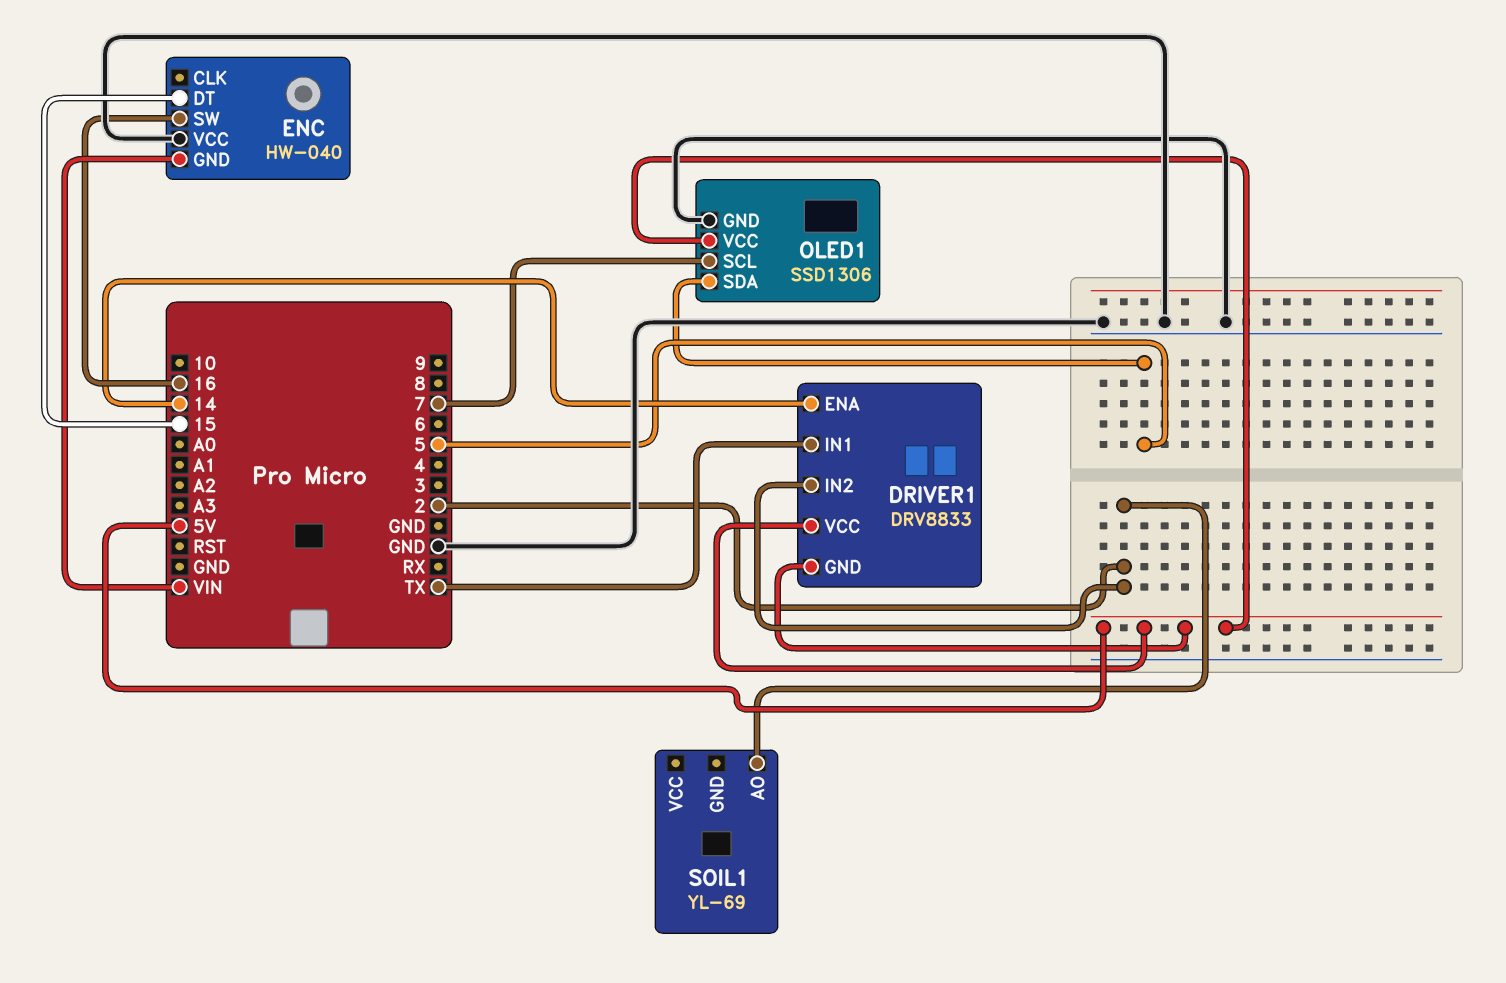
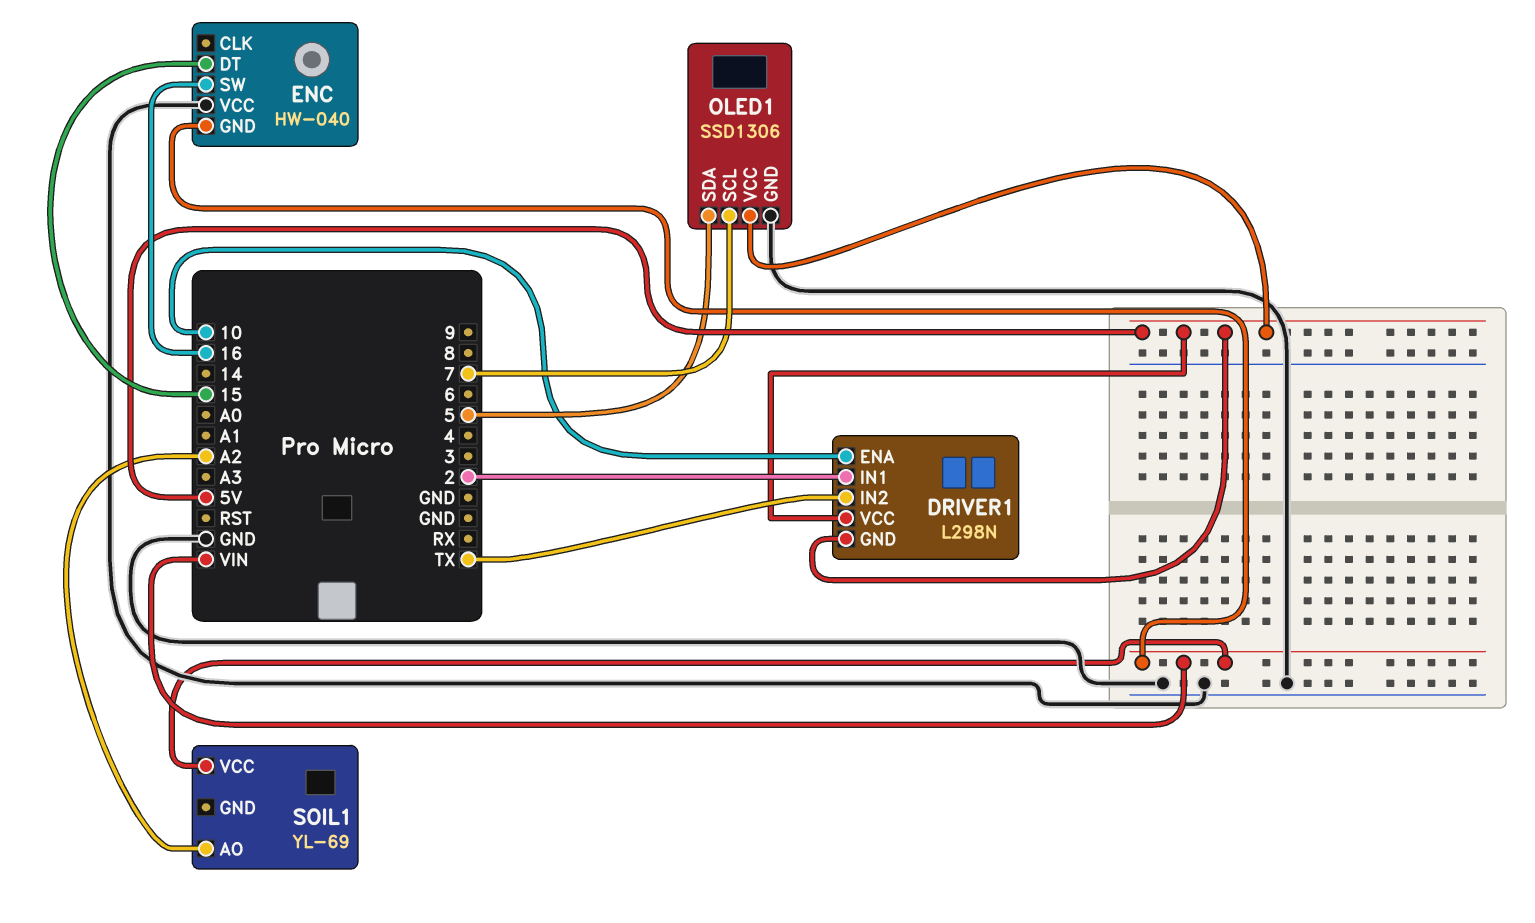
DRIVER1: DRV8833 -> L298N
DRIVER1 pin ENA: 14 -> 10
DRIVER1 pin IN1: TX -> 2
DRIVER1 pin IN2: 2 -> TX
SOIL1 pin AO: 2 -> A2
SOIL1 pin VCC: none -> VIN

